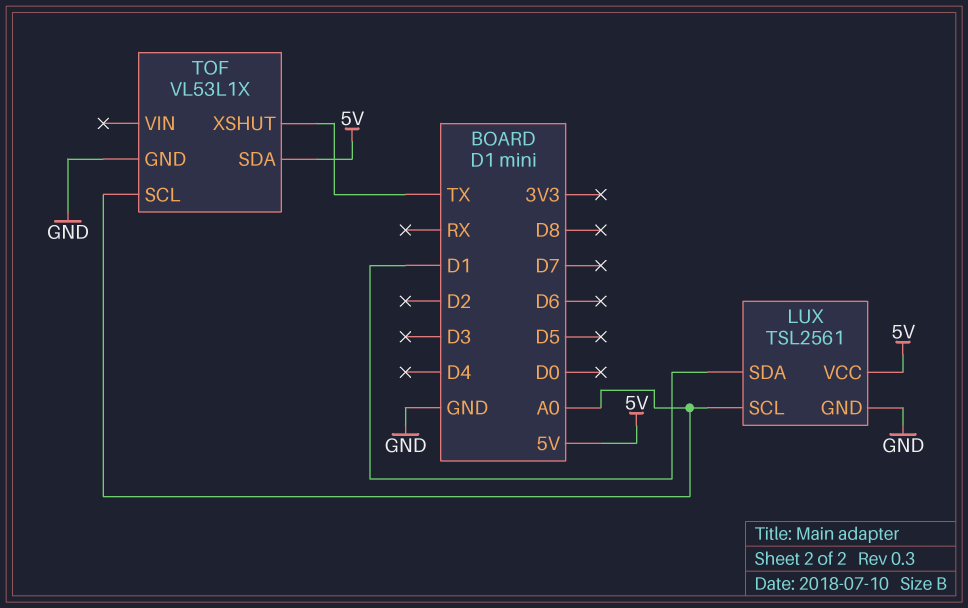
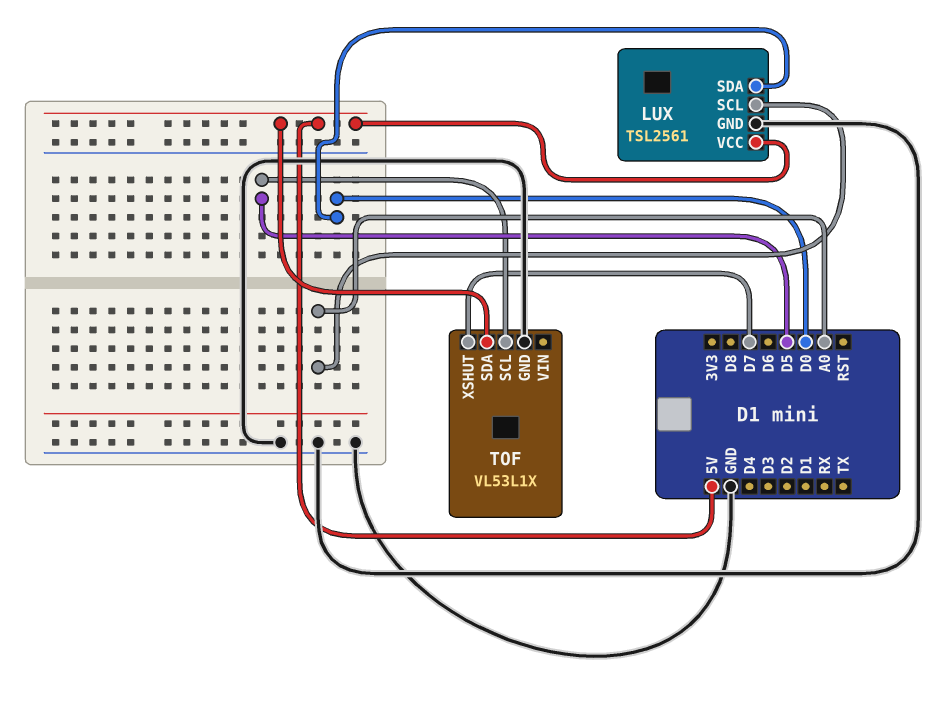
LUX pin SDA: D1 -> D0
TOF pin SCL: A0 -> D5
TOF pin XSHUT: TX -> D7

